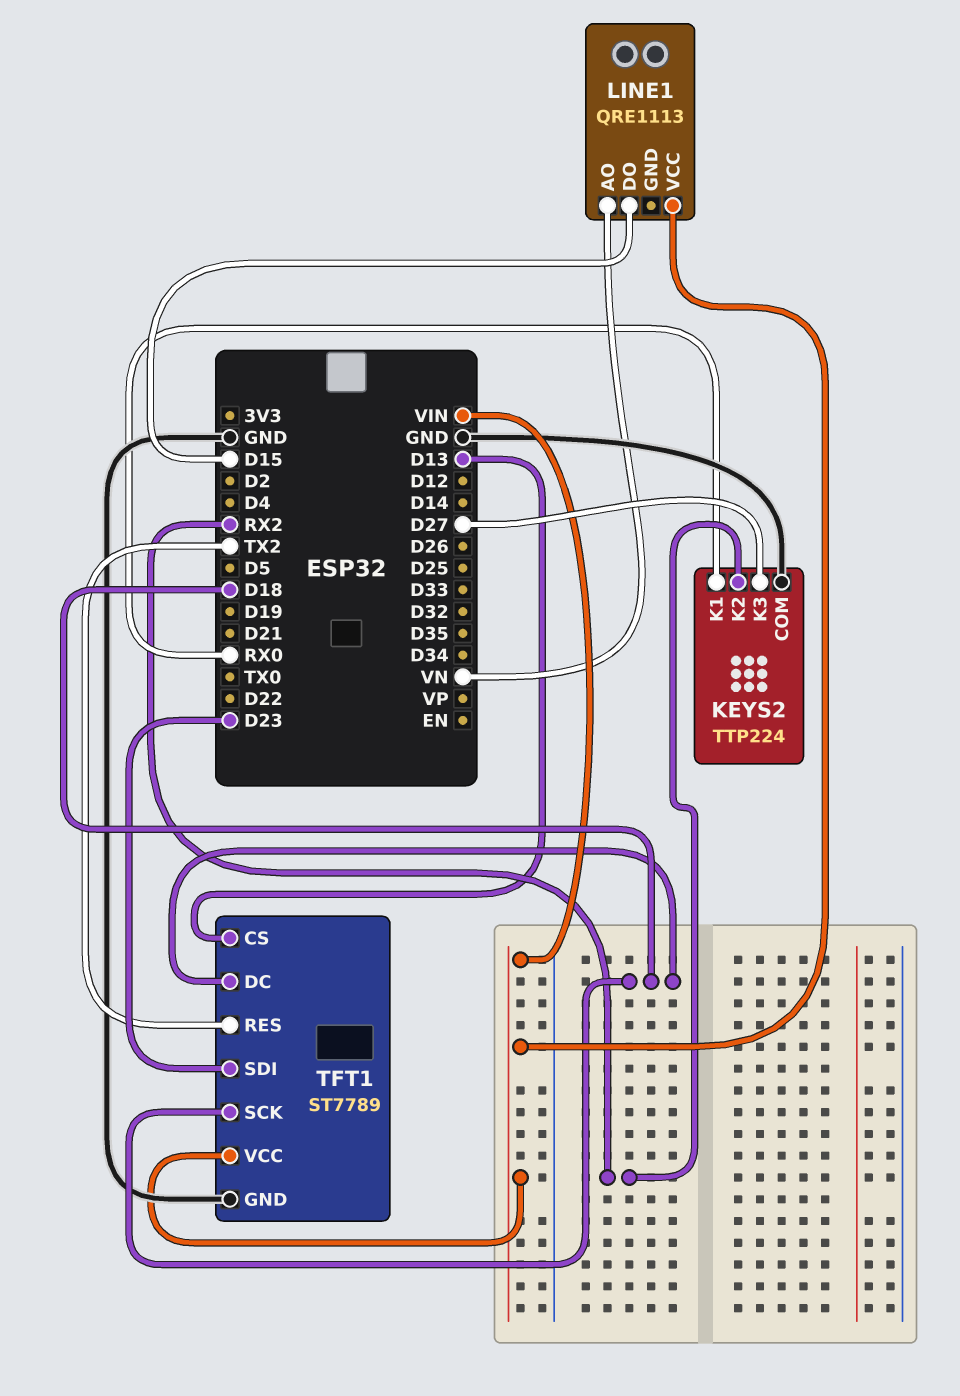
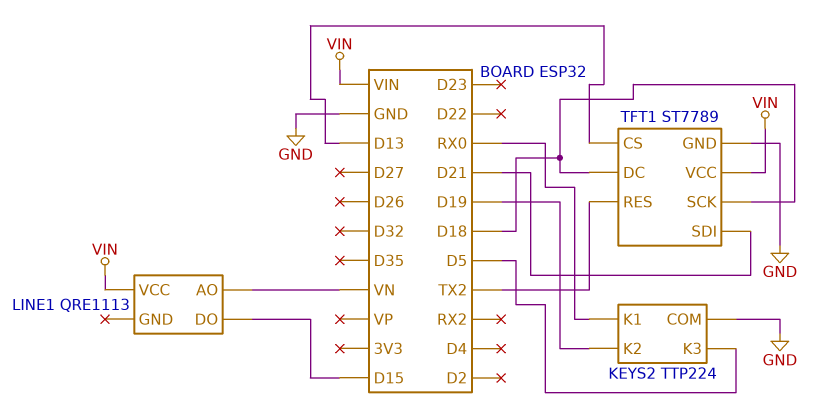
KEYS2 pin K2: RX2 -> D19
KEYS2 pin K3: D27 -> D5
TFT1 pin SDI: D23 -> D21

